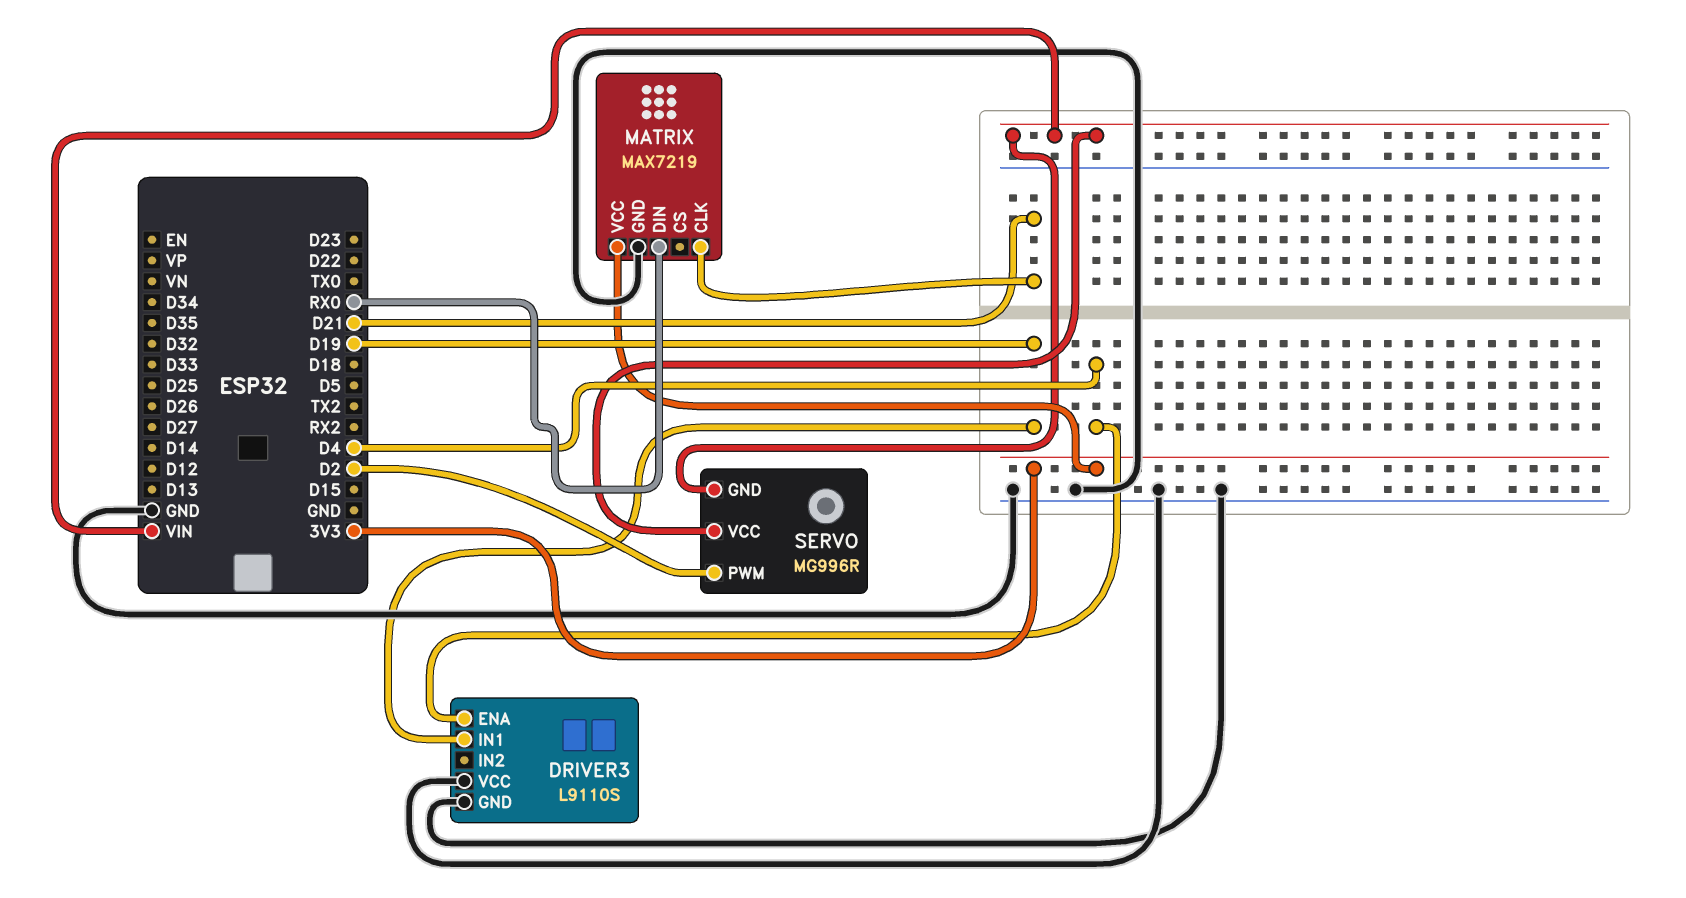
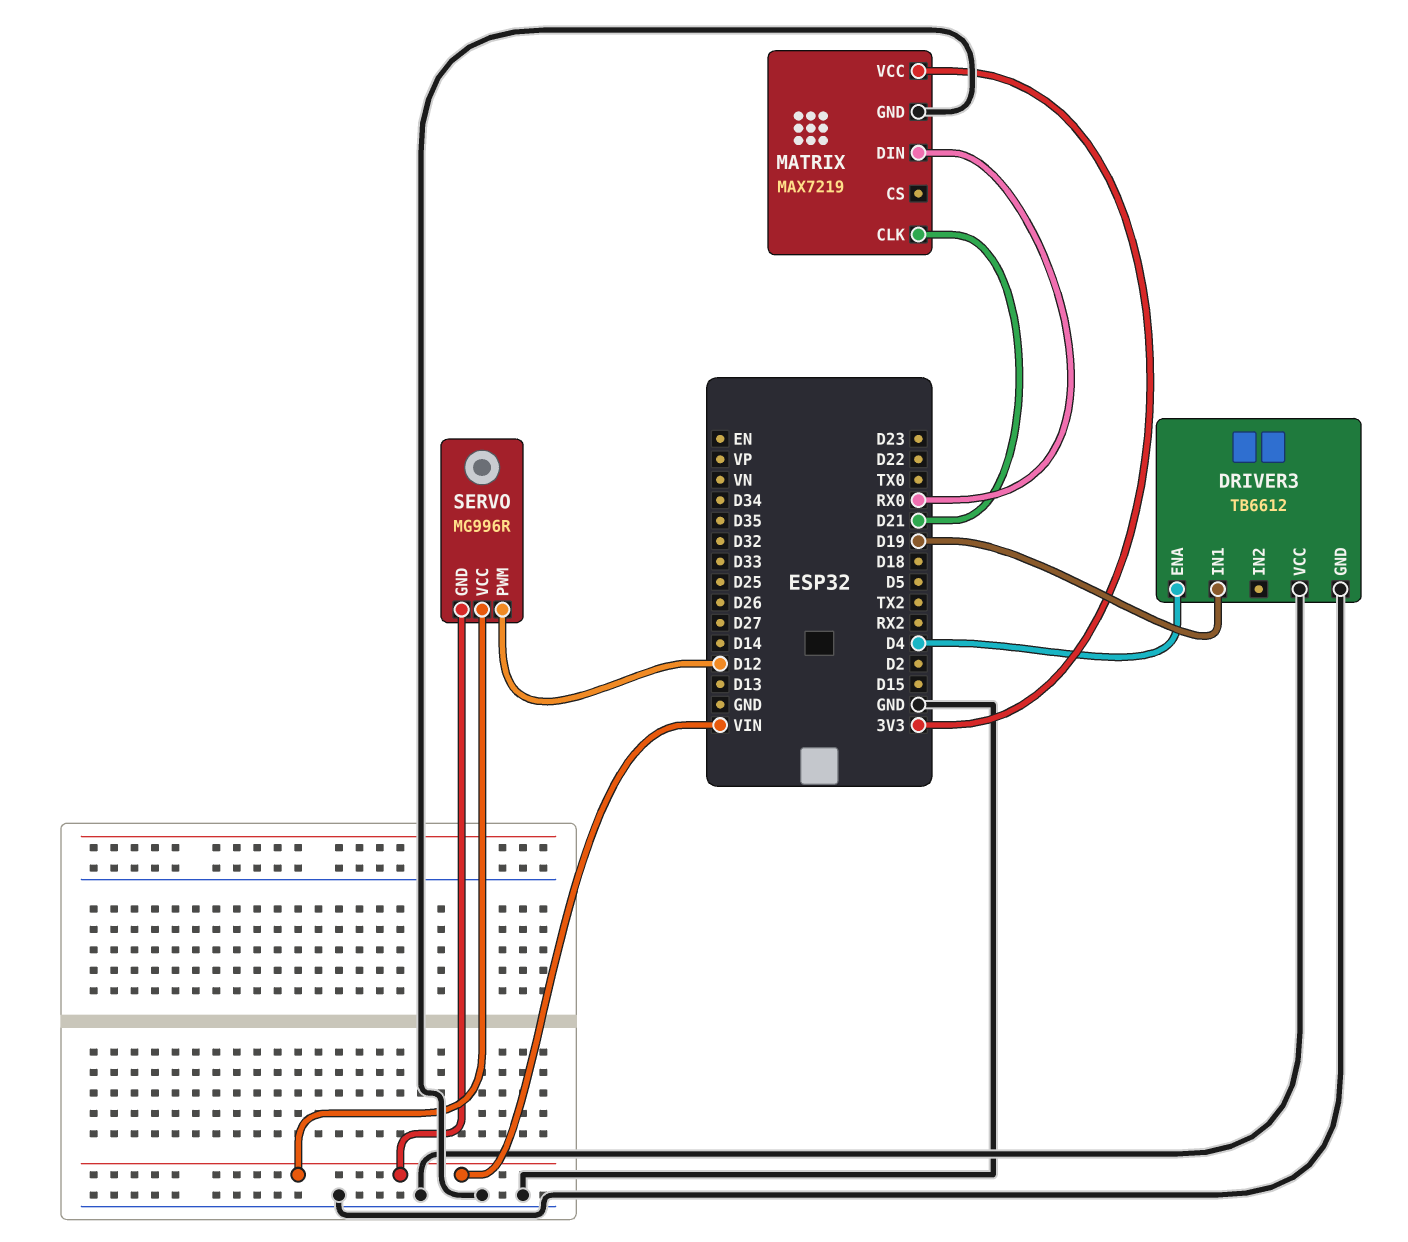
DRIVER3: L9110S -> TB6612
SERVO pin PWM: D2 -> D12

